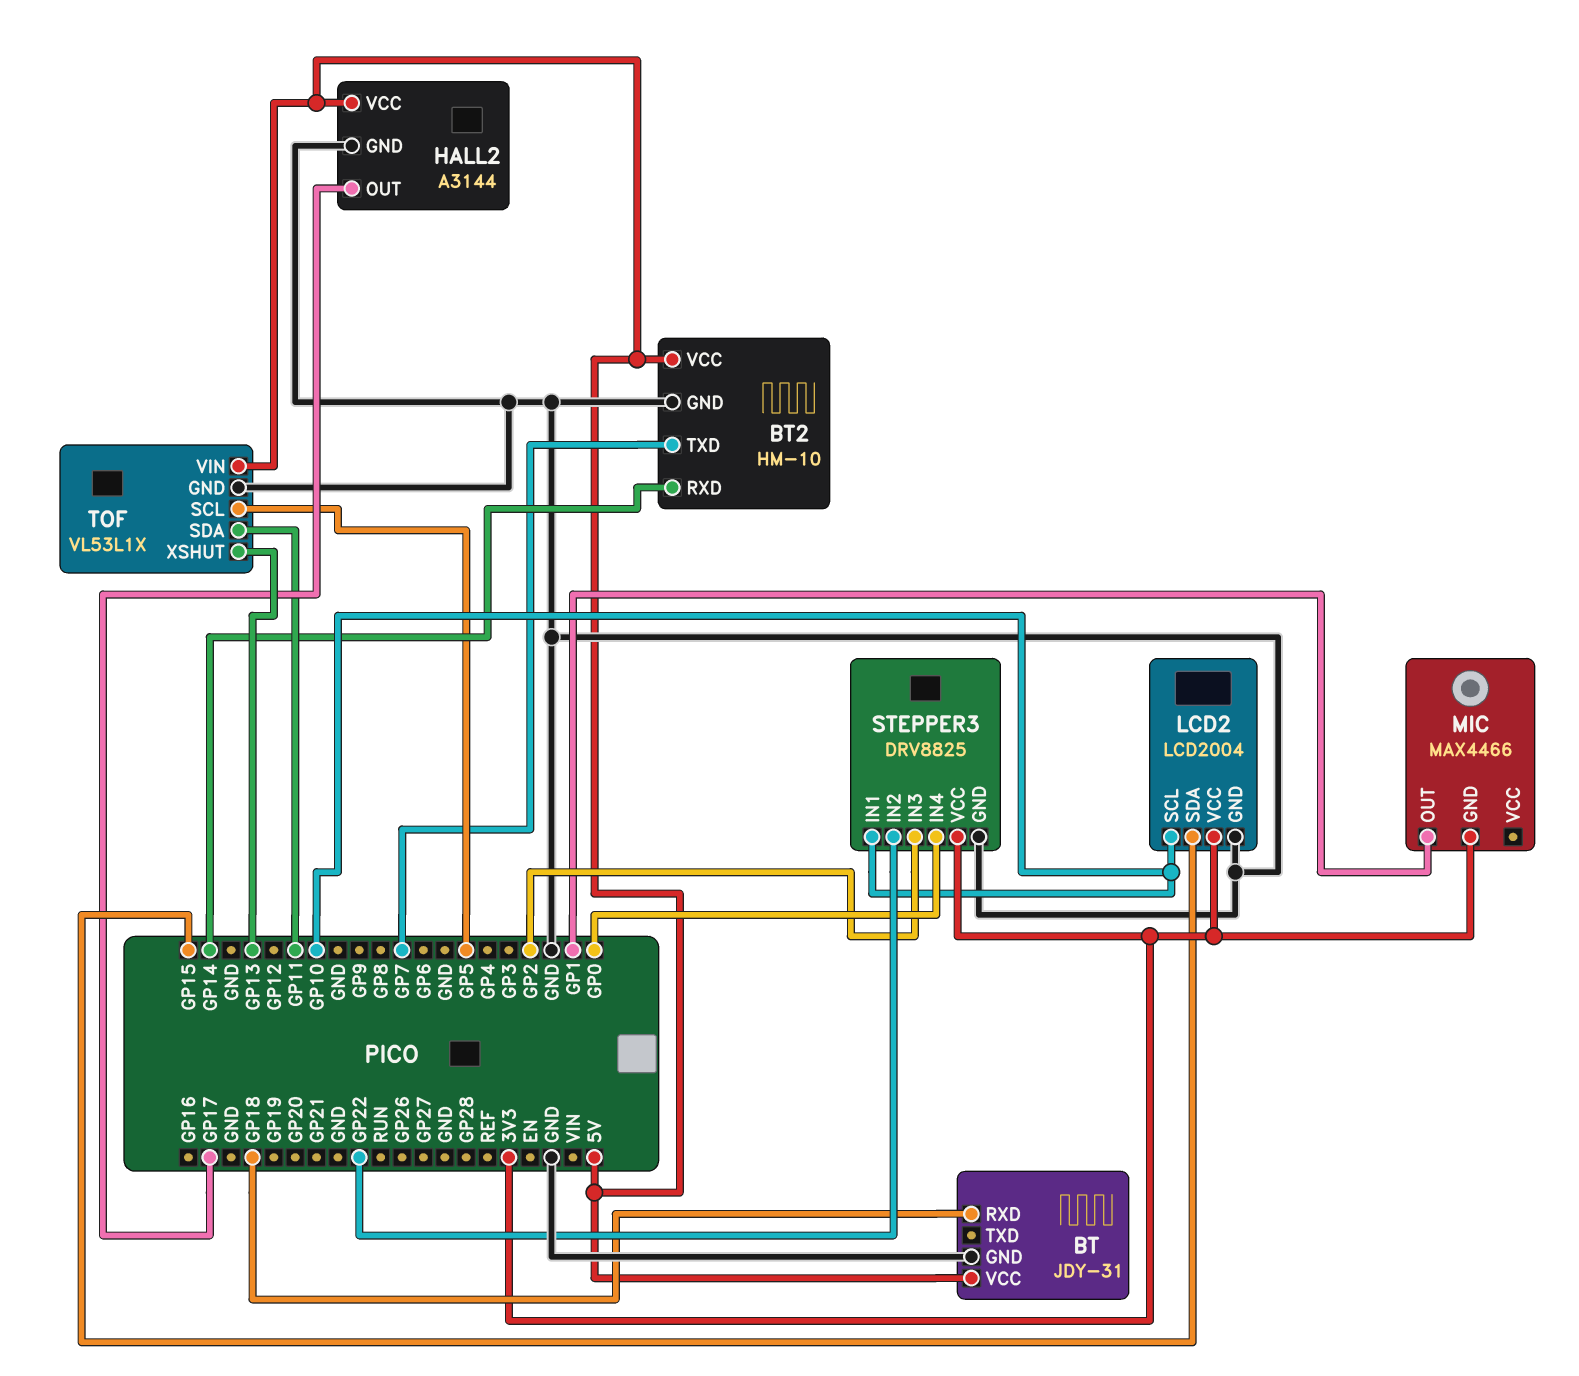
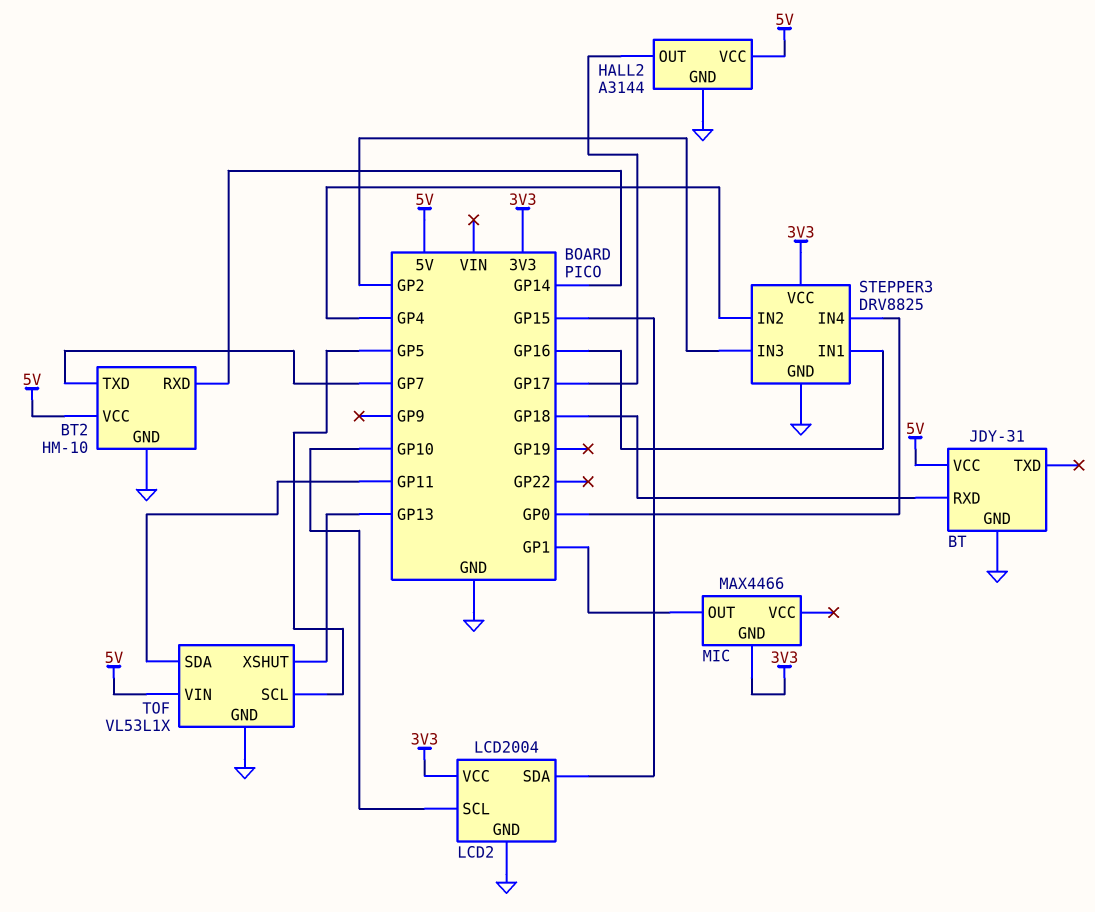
STEPPER3 pin IN1: GP10 -> GP16
STEPPER3 pin IN2: GP22 -> GP4

